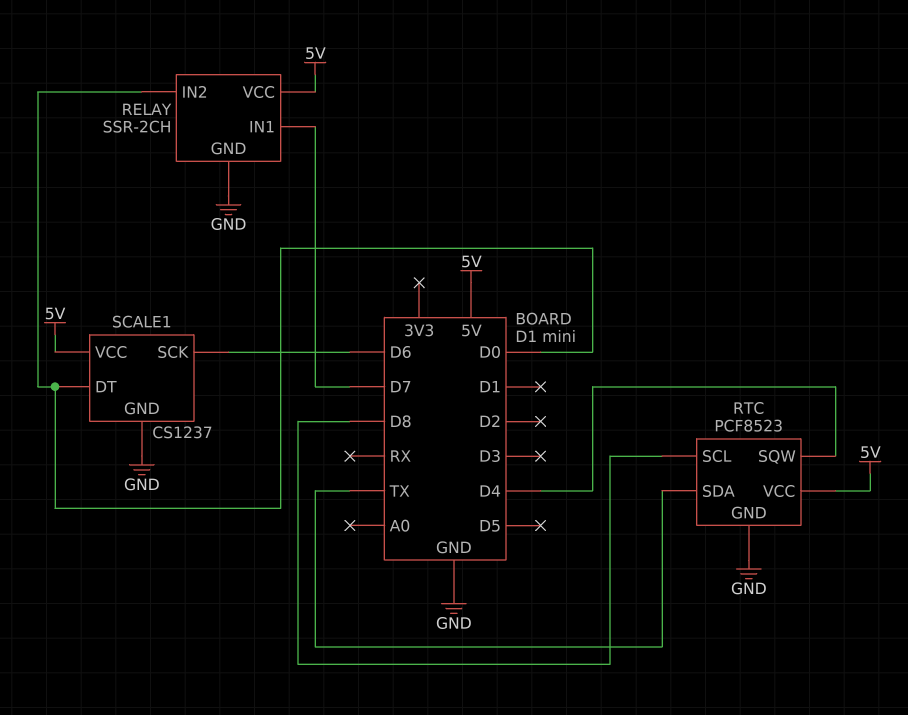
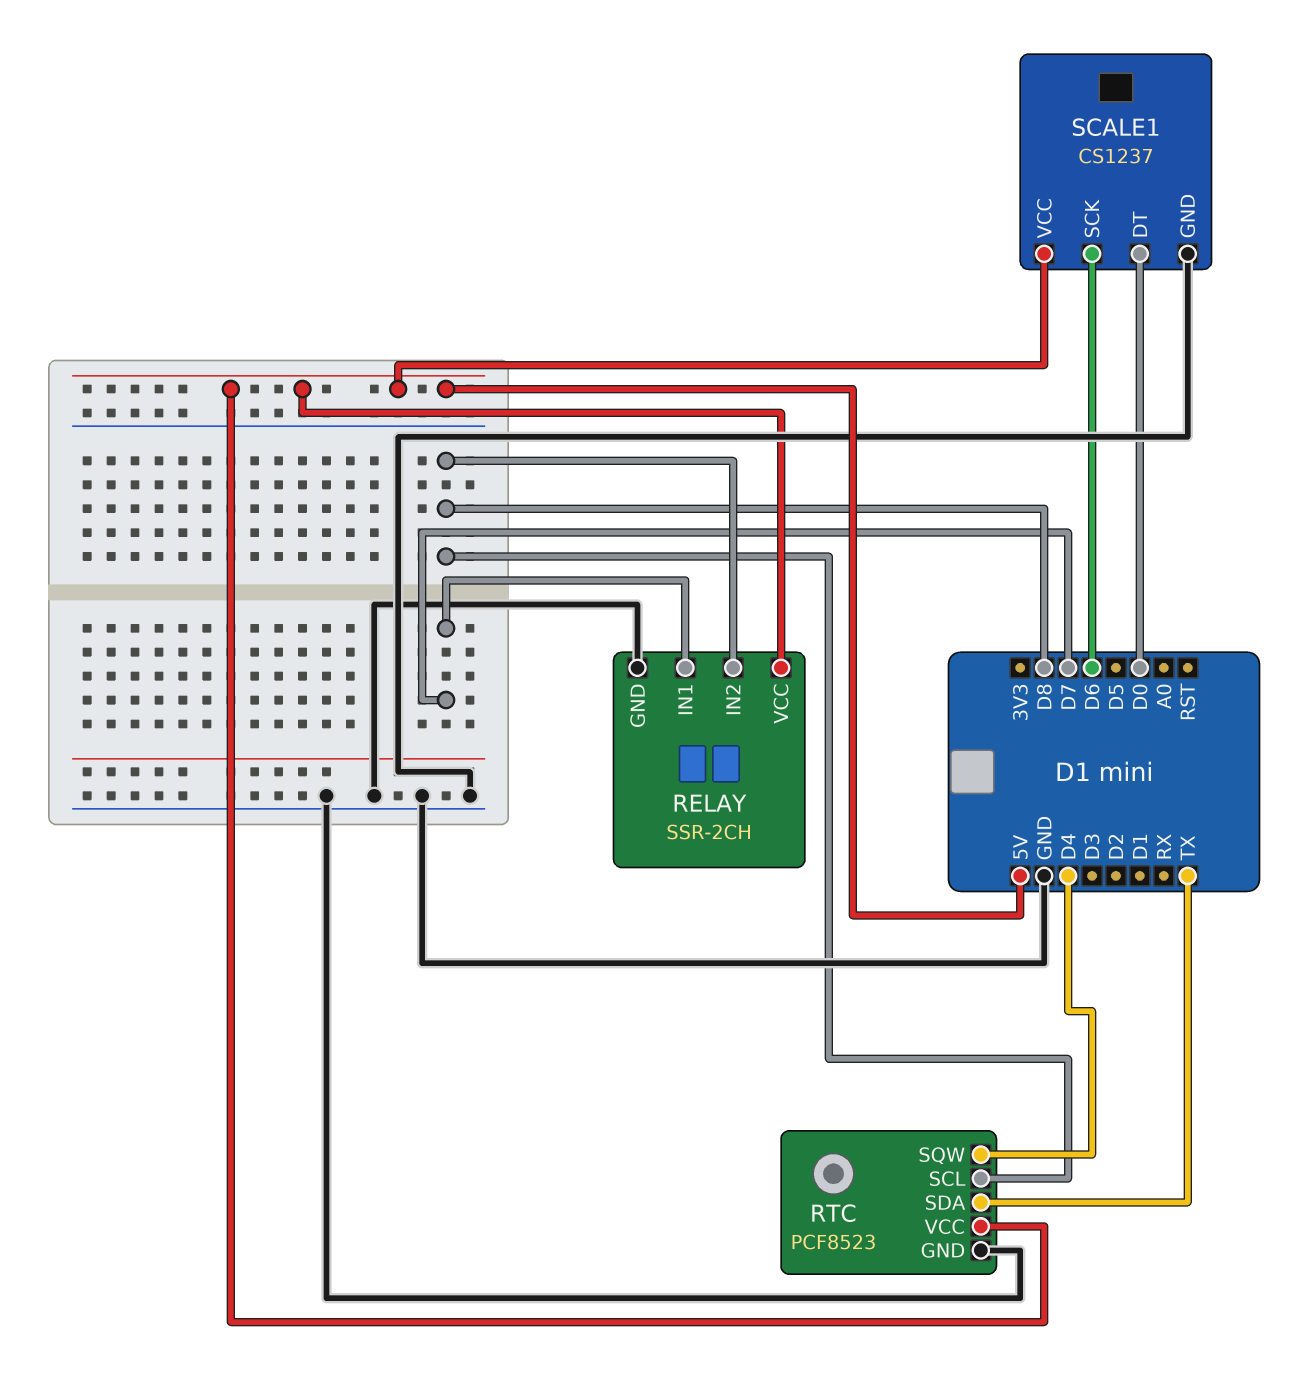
RELAY pin IN2: D0 -> D8

